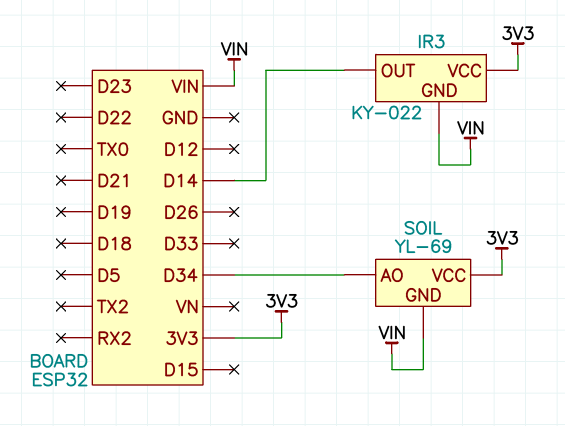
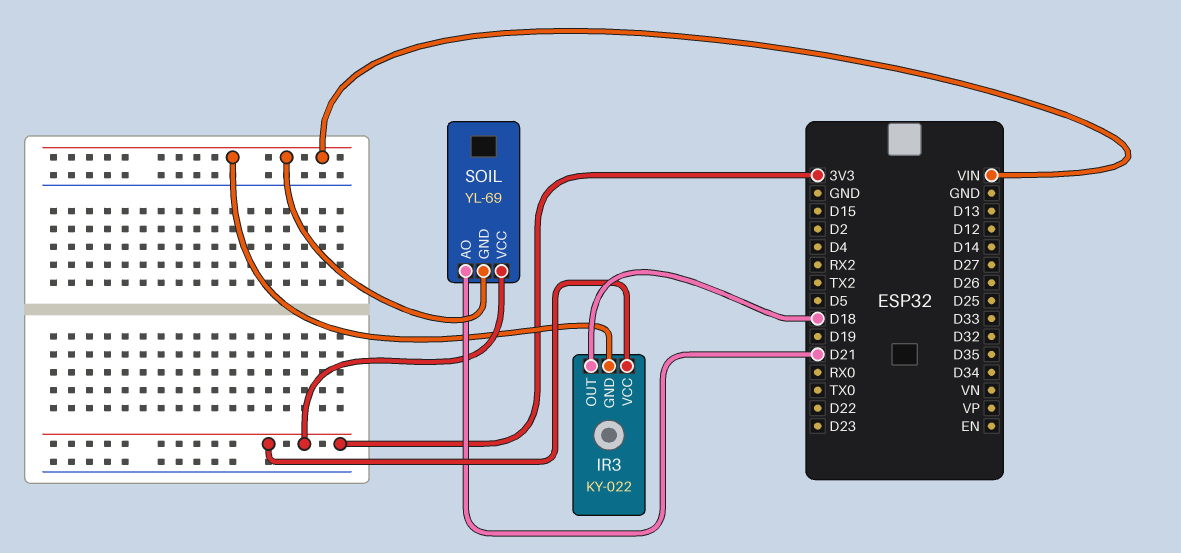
IR3 pin OUT: D14 -> D18
SOIL pin AO: D34 -> D21

